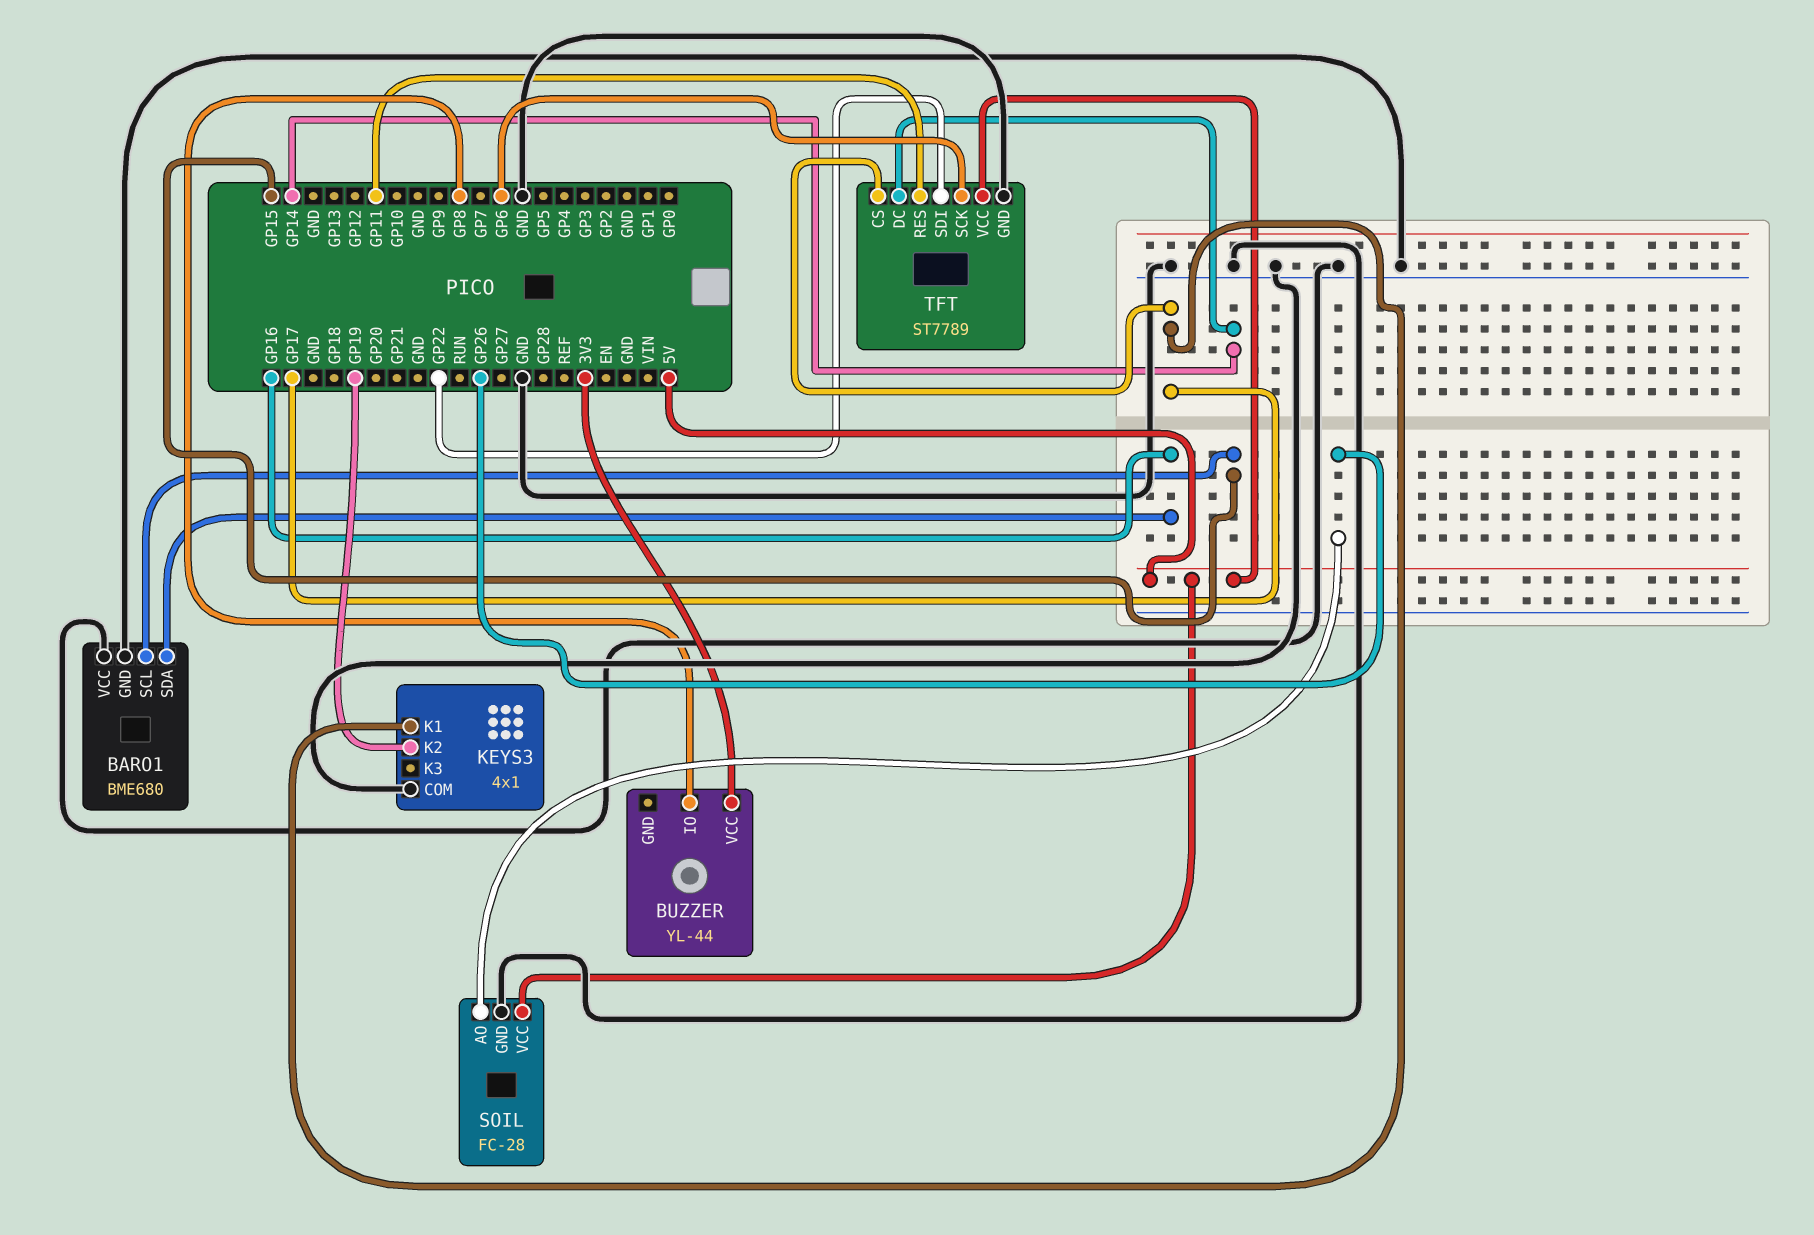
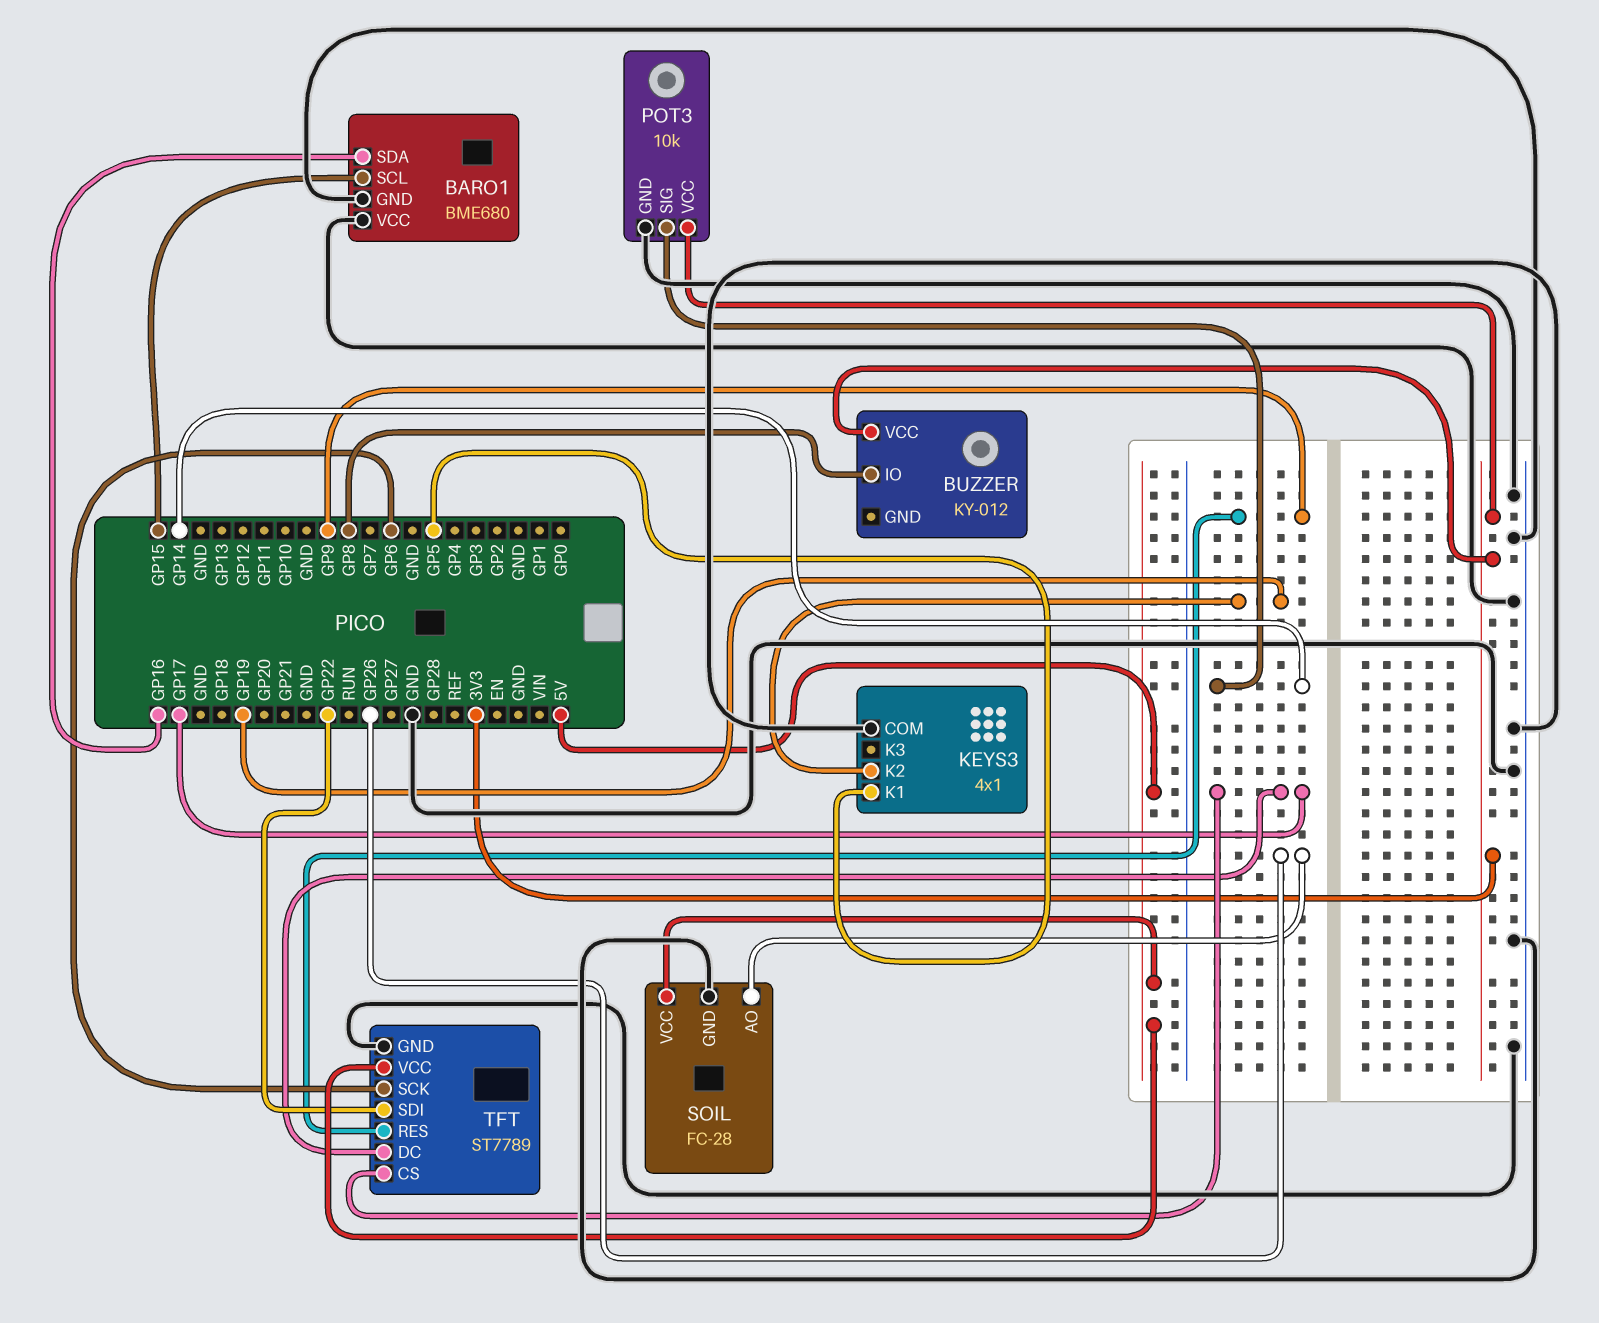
BUZZER: YL-44 -> KY-012
KEYS3 pin K1: GP17 -> GP5
POT3: none -> 10k
POT3 pin GND: none -> GND
POT3 pin SIG: none -> GP14
POT3 pin VCC: none -> 3V3
TFT pin DC: GP14 -> GP17
TFT pin RES: GP11 -> GP9

